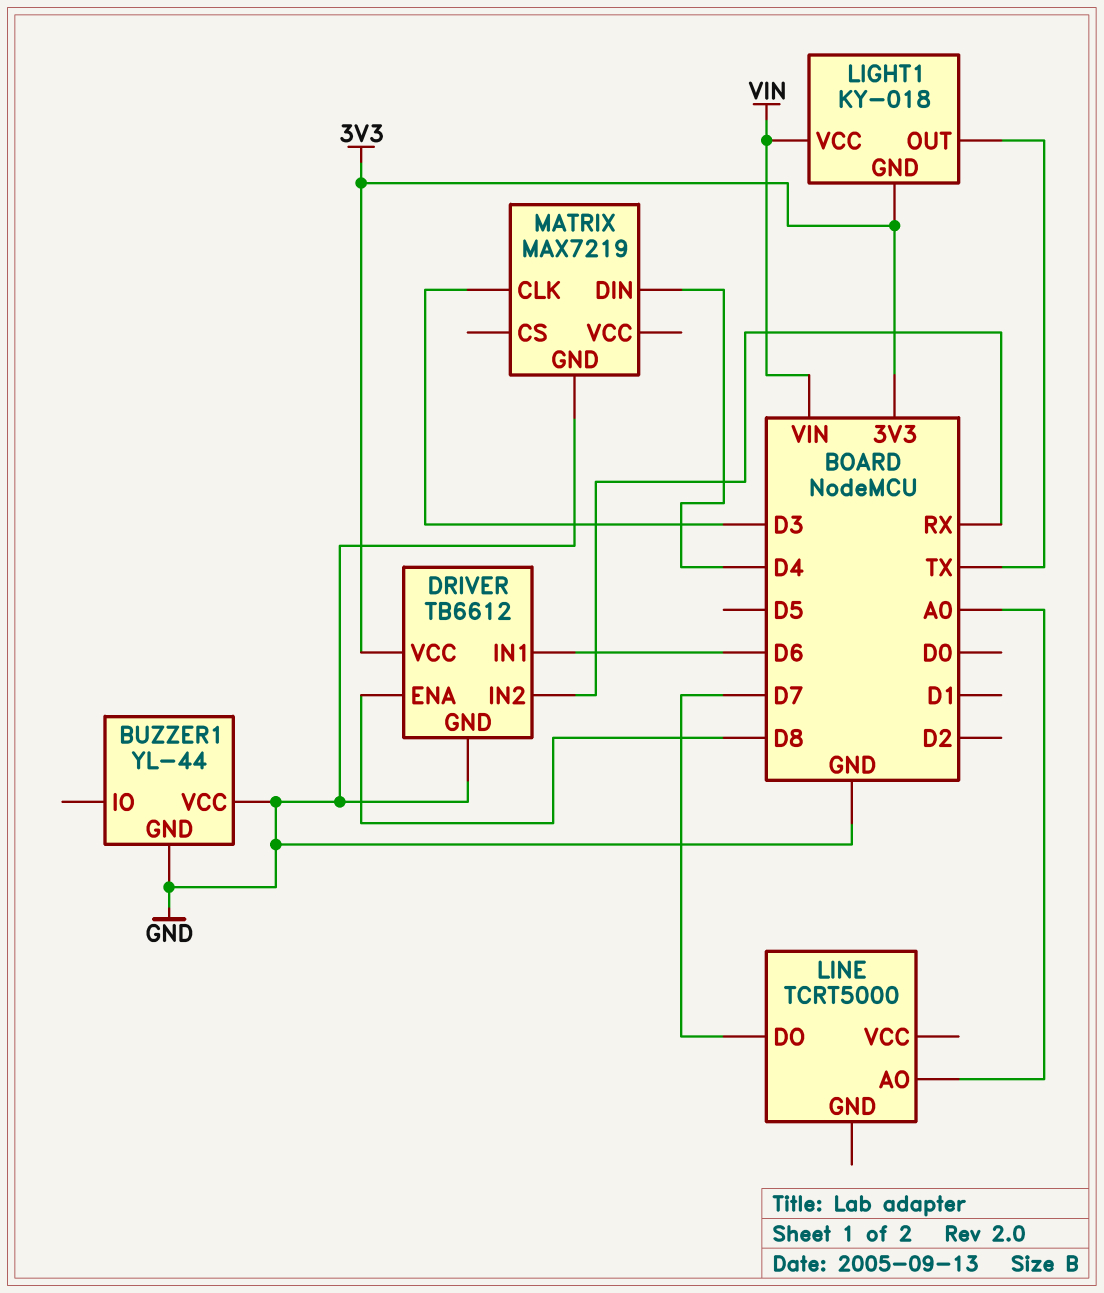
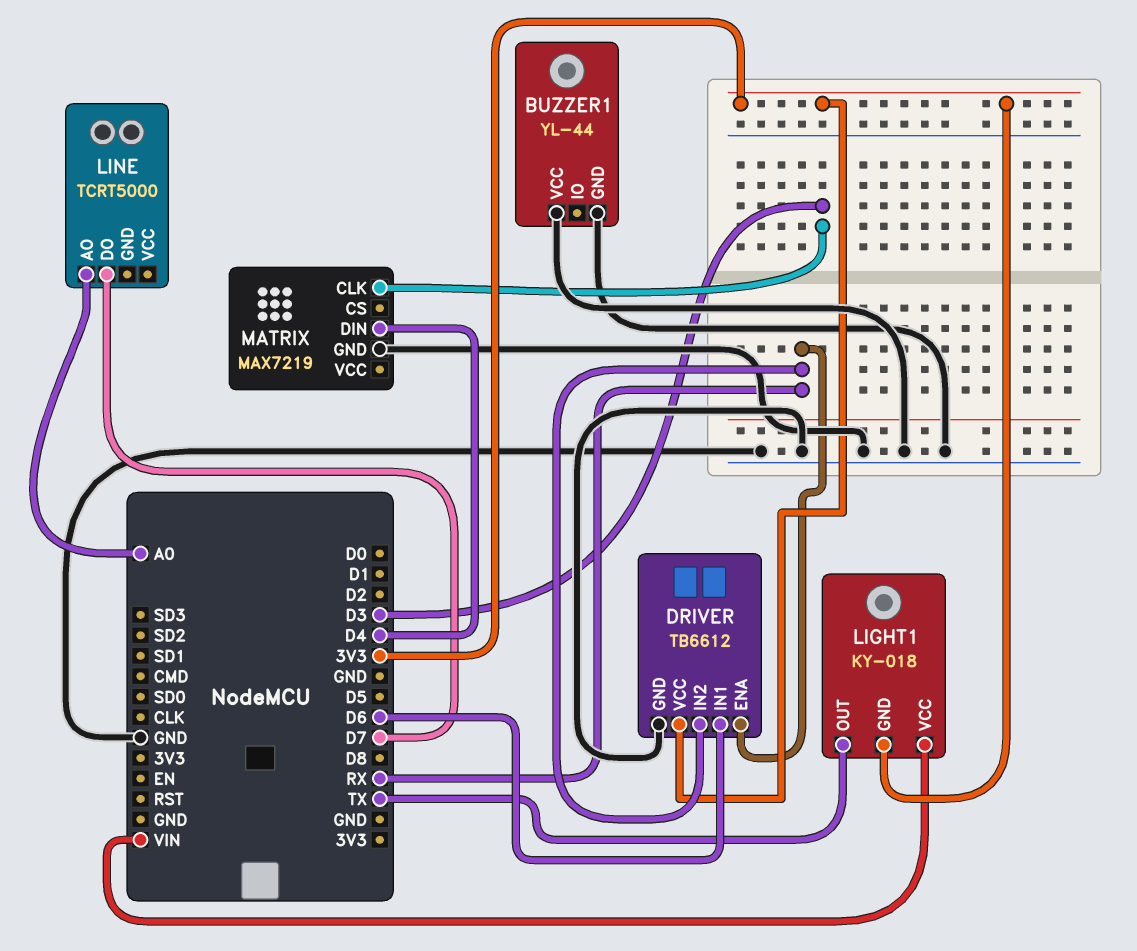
DRIVER pin ENA: D8 -> RX

